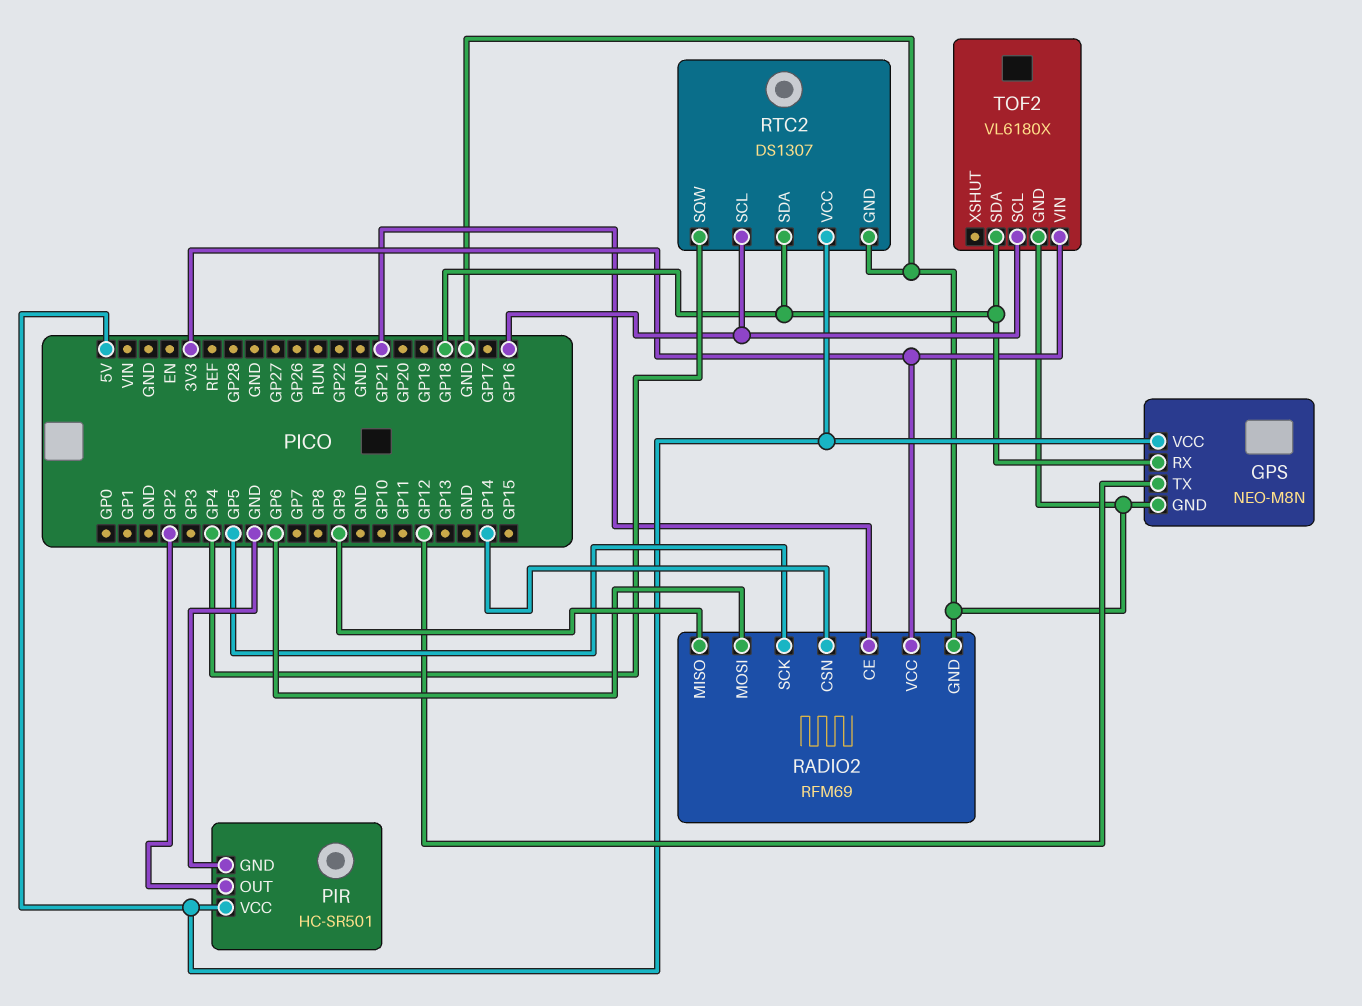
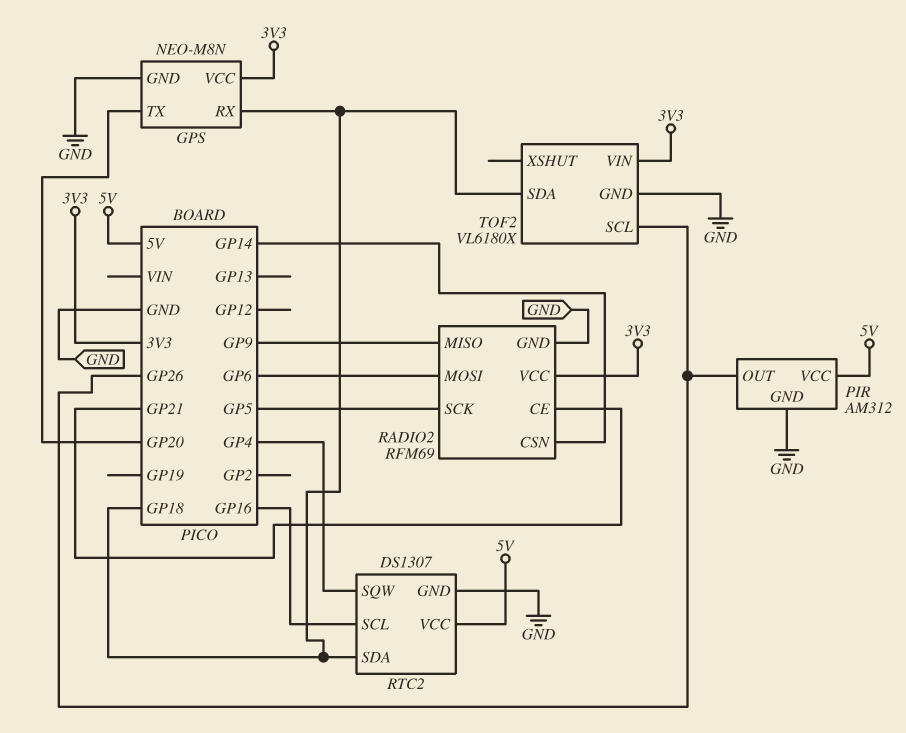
GPS pin TX: GP12 -> GP20
GPS pin VCC: 5V -> 3V3
PIR: HC-SR501 -> AM312
PIR pin OUT: GP2 -> GP26
TOF2 pin SCL: GP16 -> GP26

